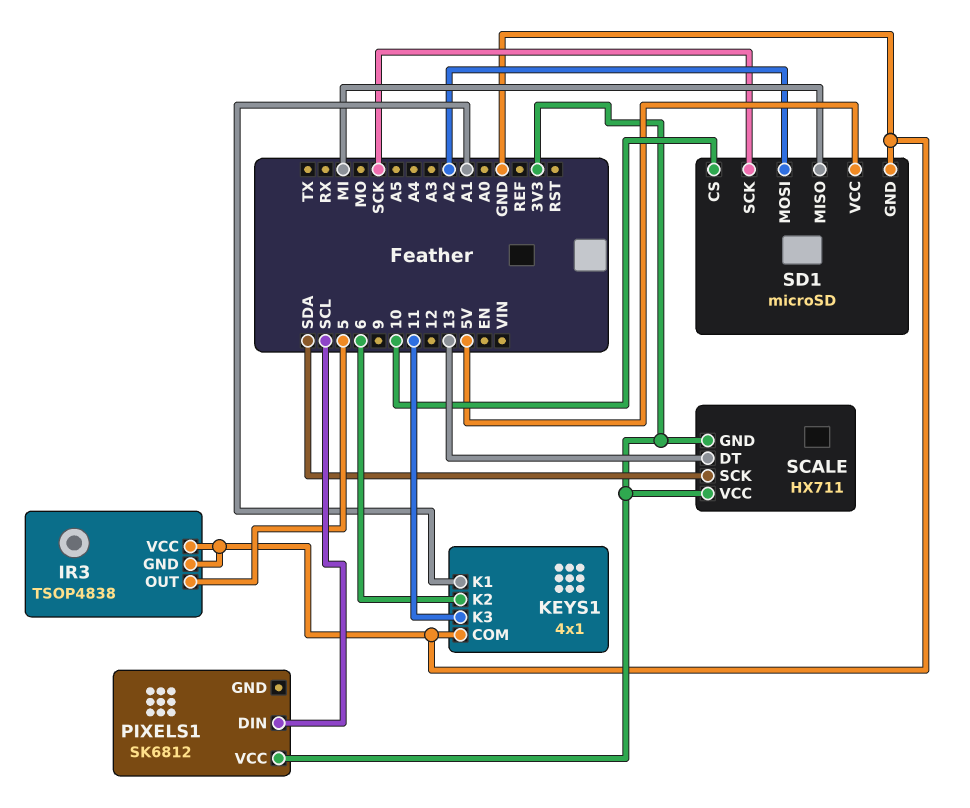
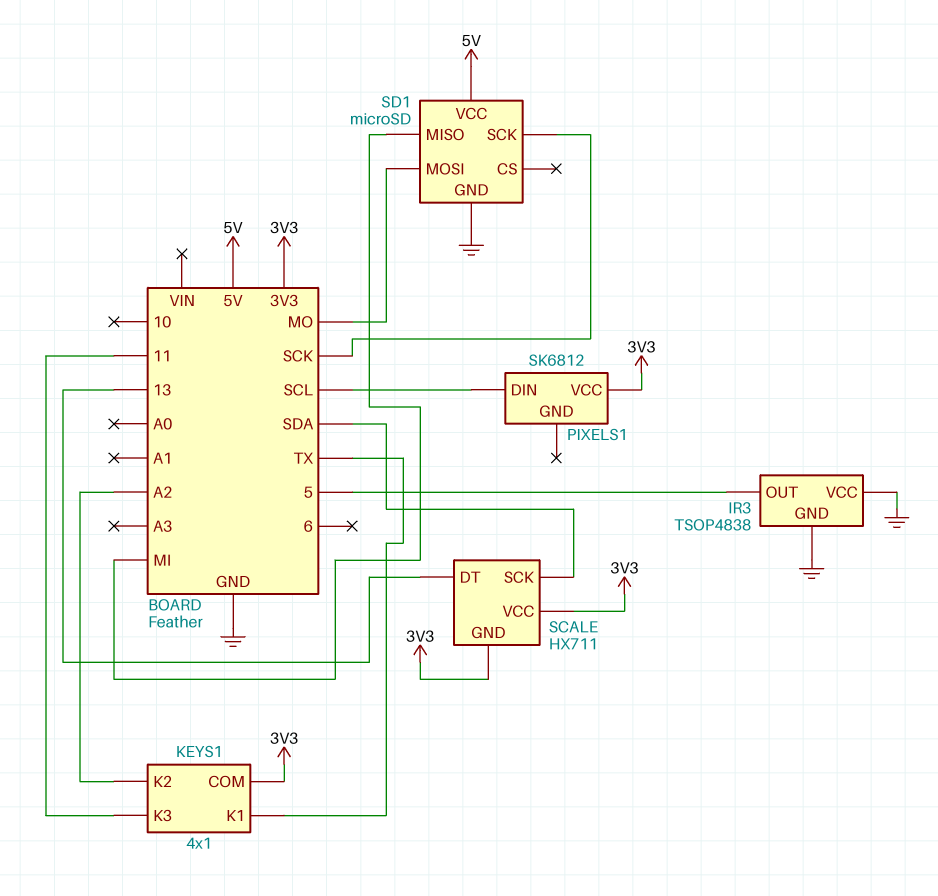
KEYS1 pin COM: GND -> 3V3
KEYS1 pin K1: A1 -> TX
KEYS1 pin K2: 6 -> A2
SD1 pin CS: 10 -> none
SD1 pin MOSI: A2 -> MO

